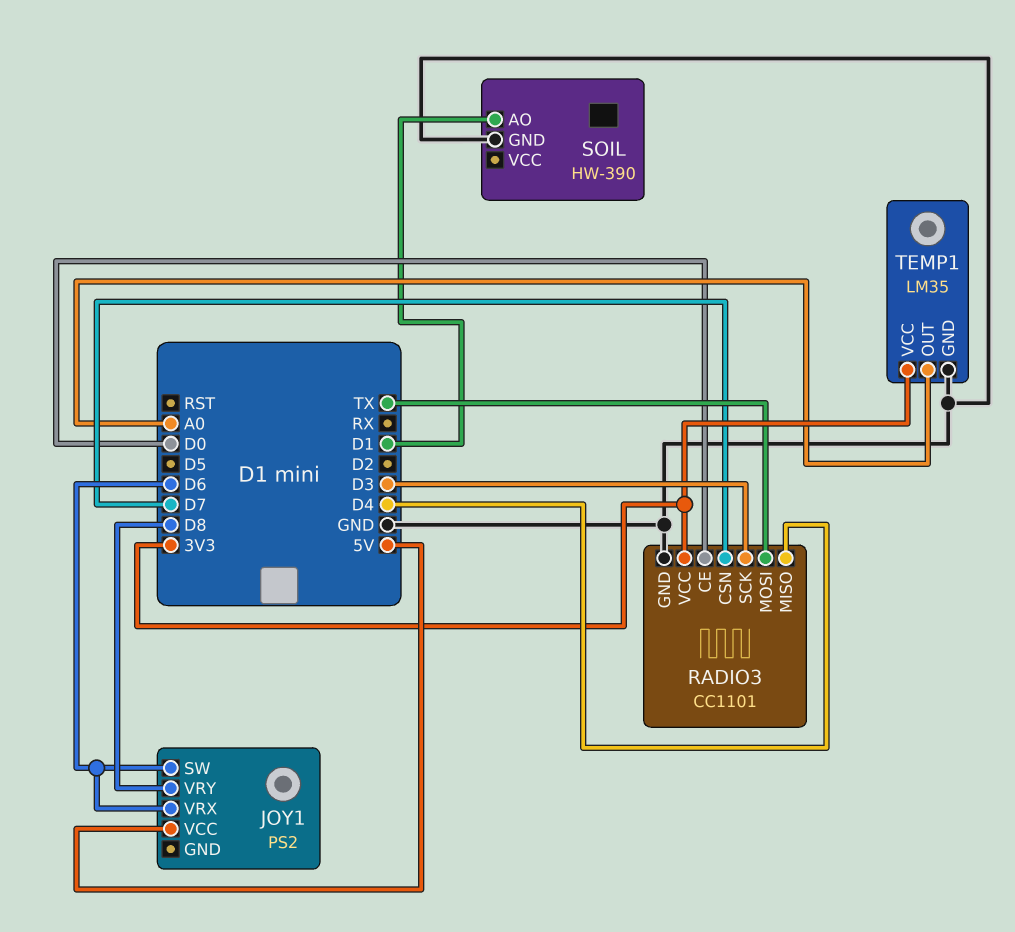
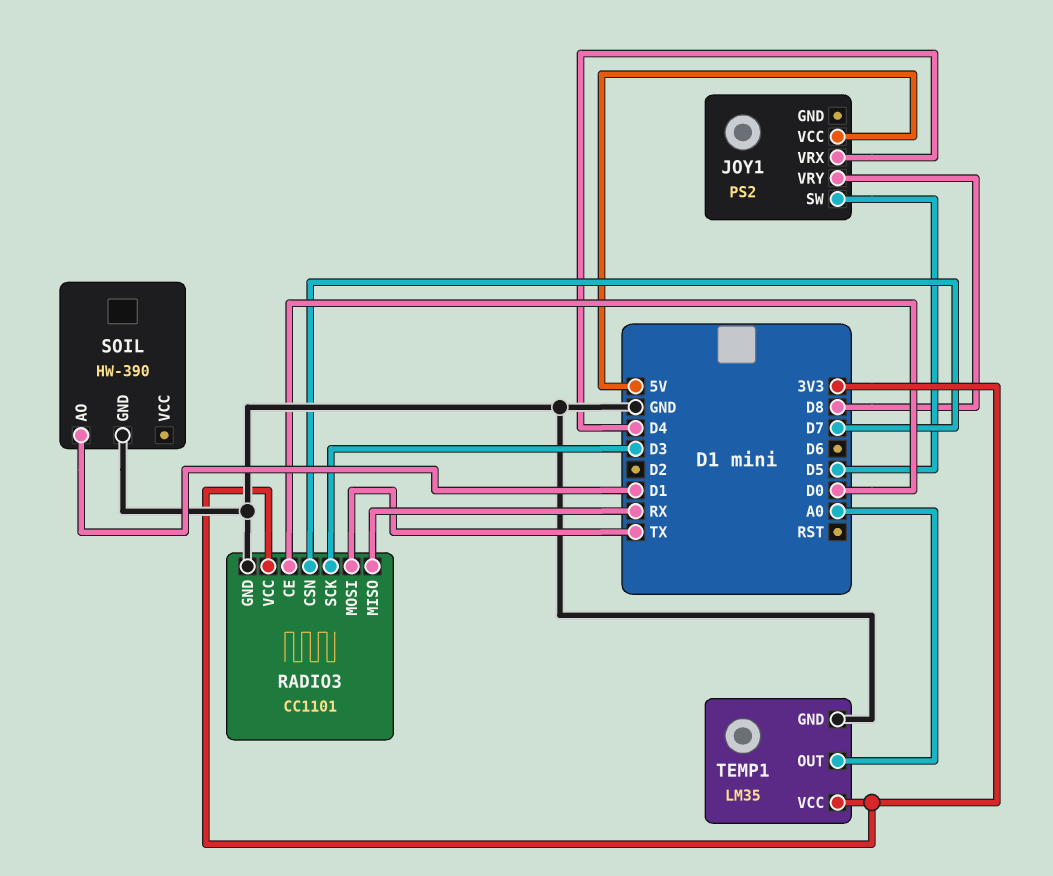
JOY1 pin SW: D6 -> D5
JOY1 pin VRX: D6 -> D4
RADIO3 pin MISO: D4 -> RX

